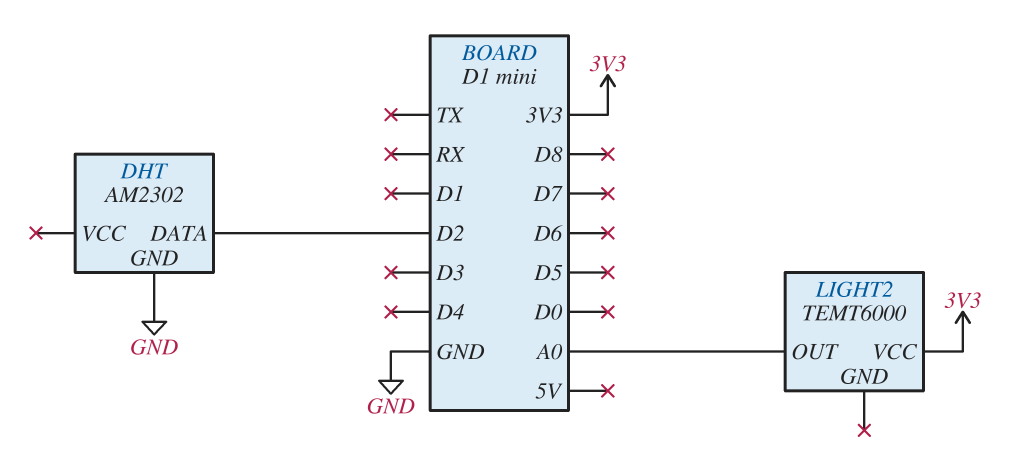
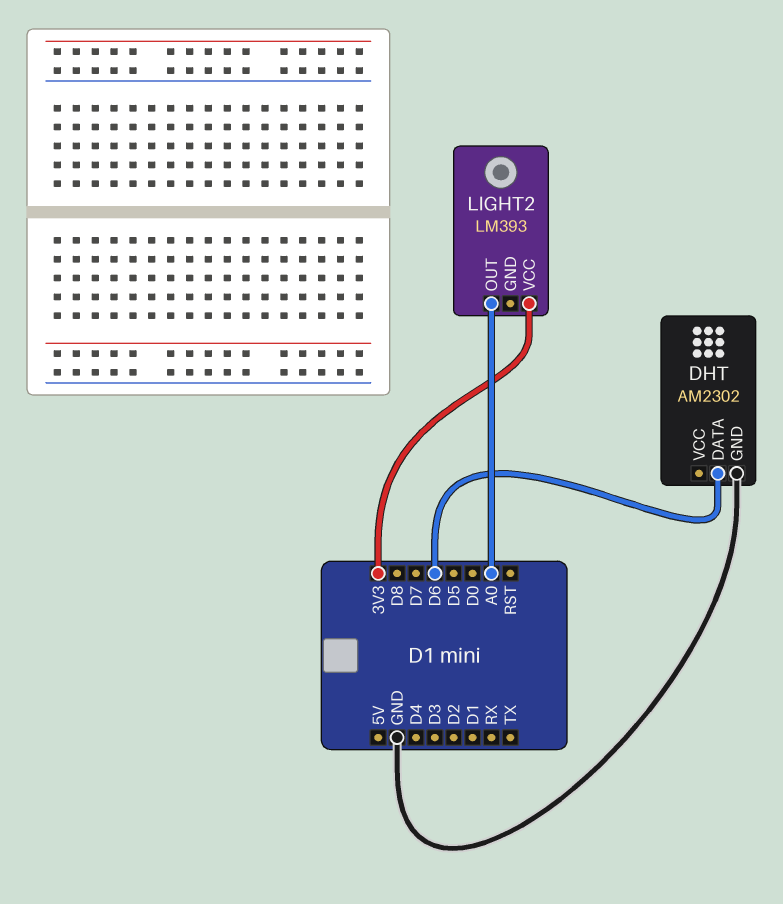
DHT pin DATA: D2 -> D6
LIGHT2: TEMT6000 -> LM393

